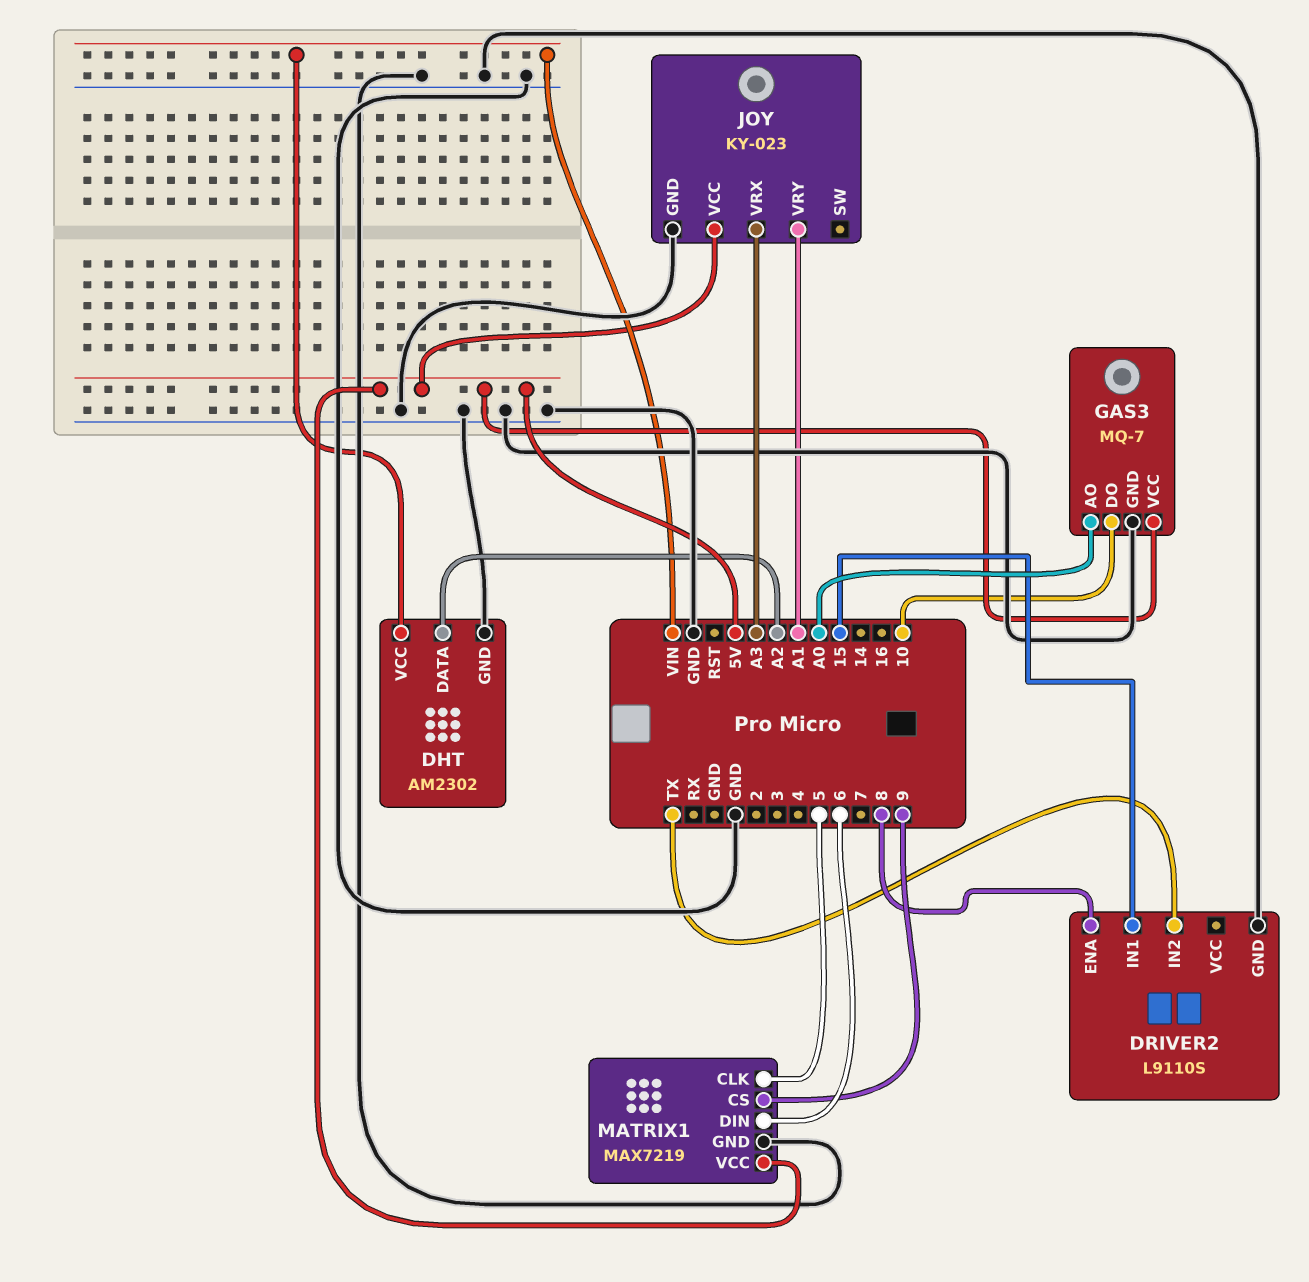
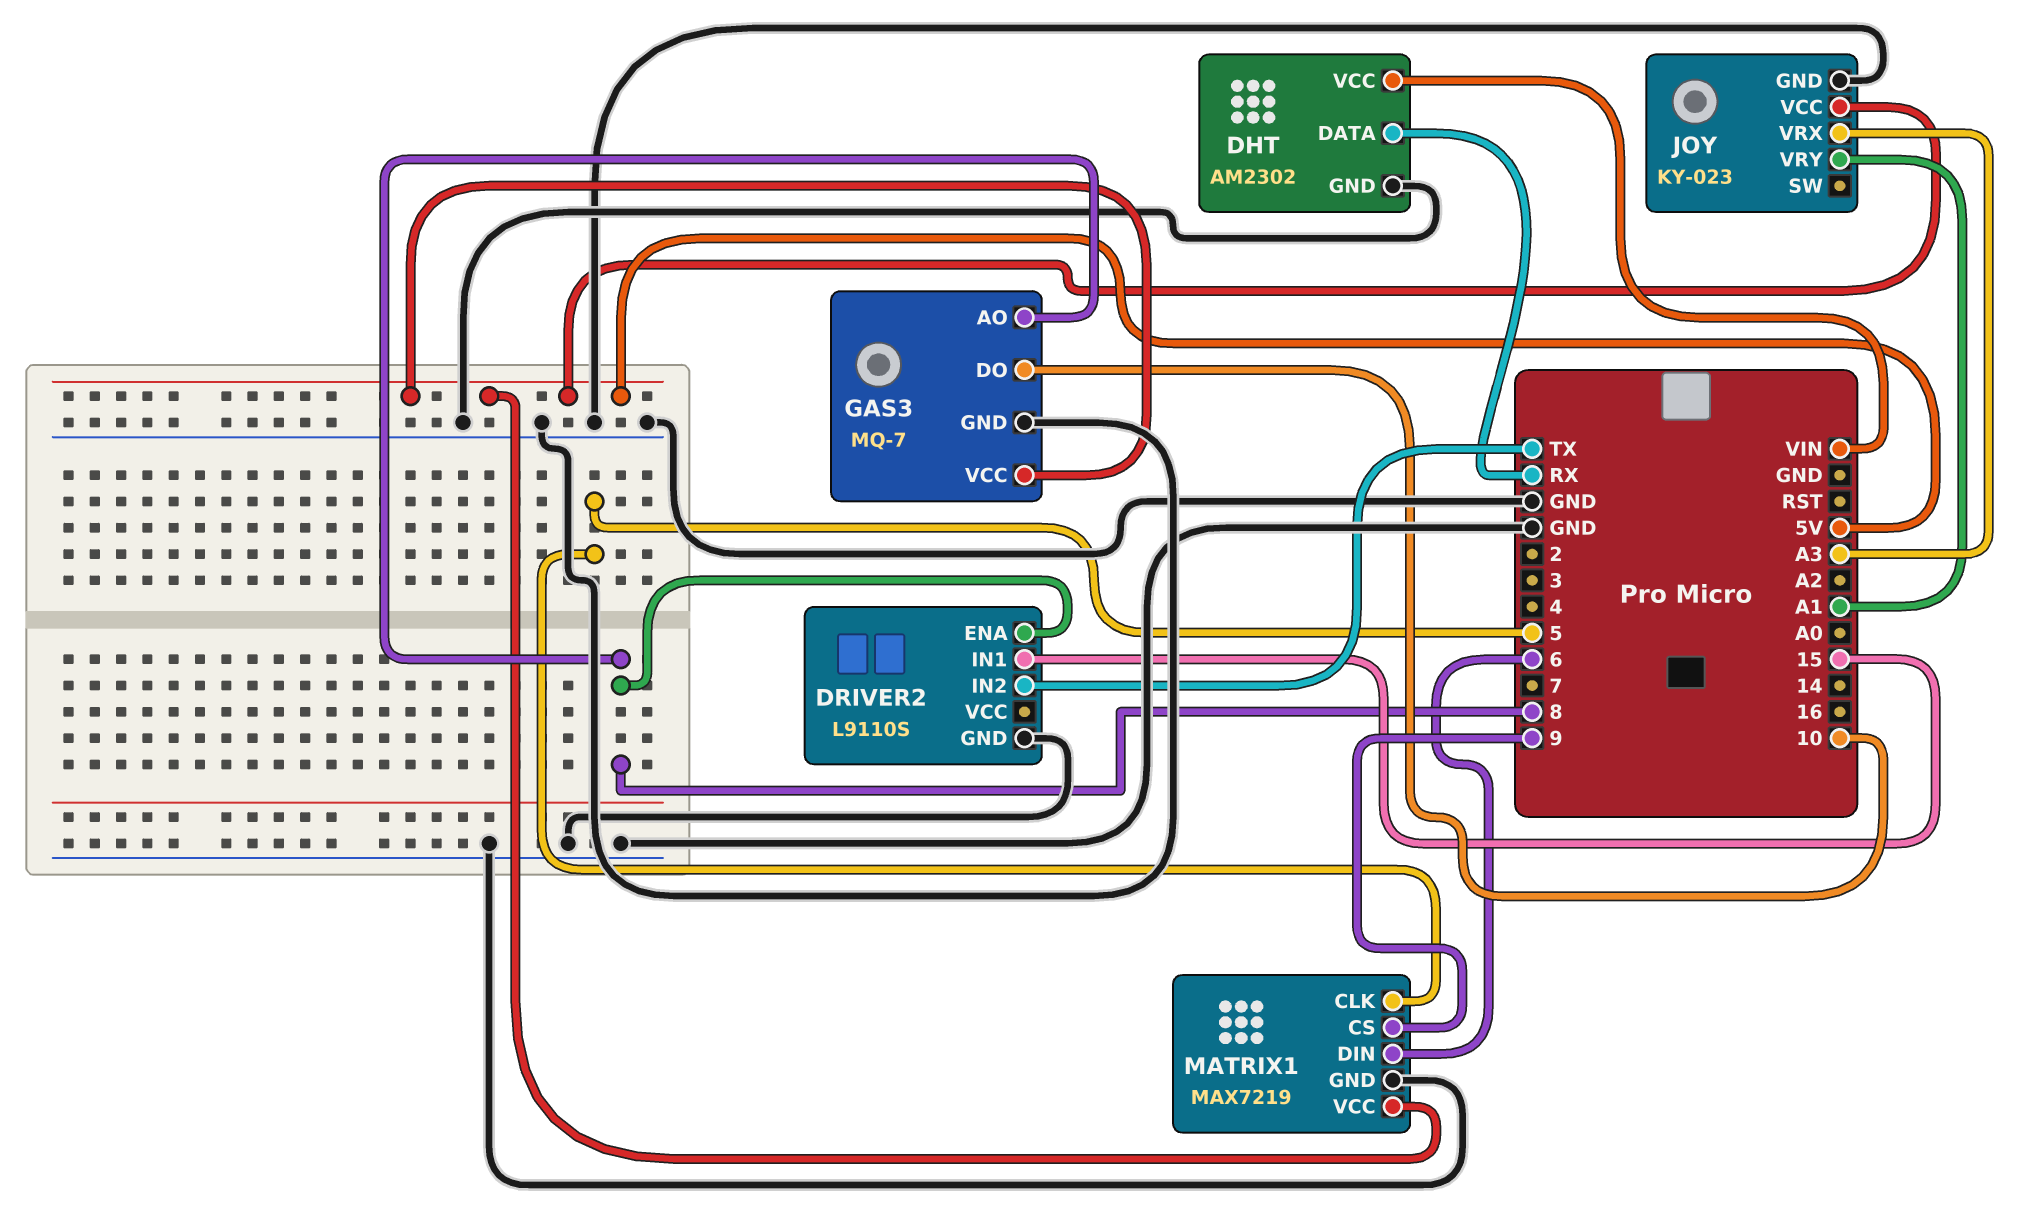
DHT pin DATA: A2 -> RX
GAS3 pin AO: A0 -> 8

